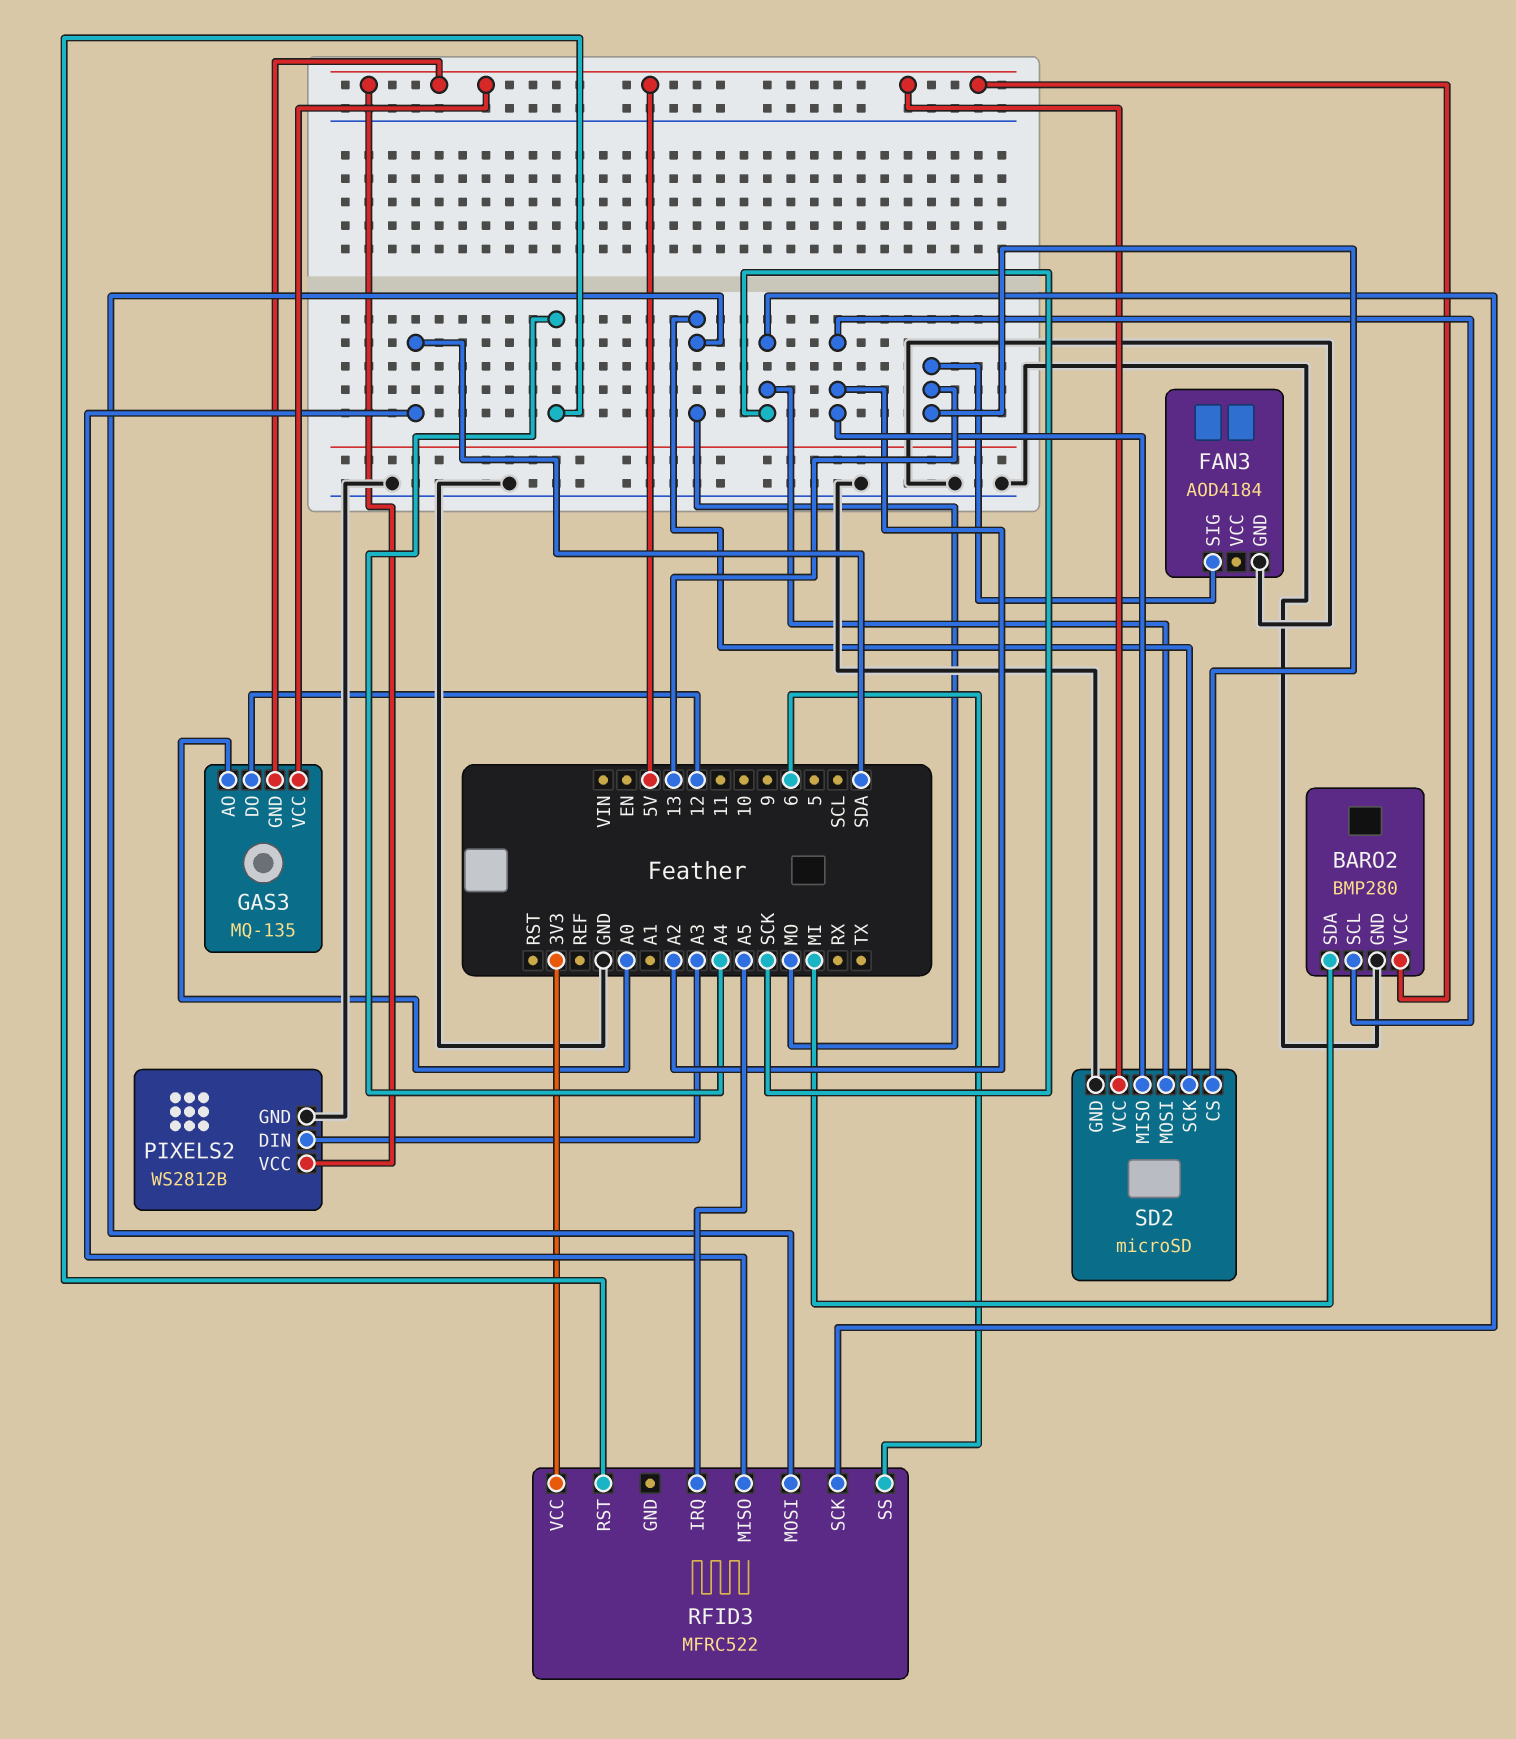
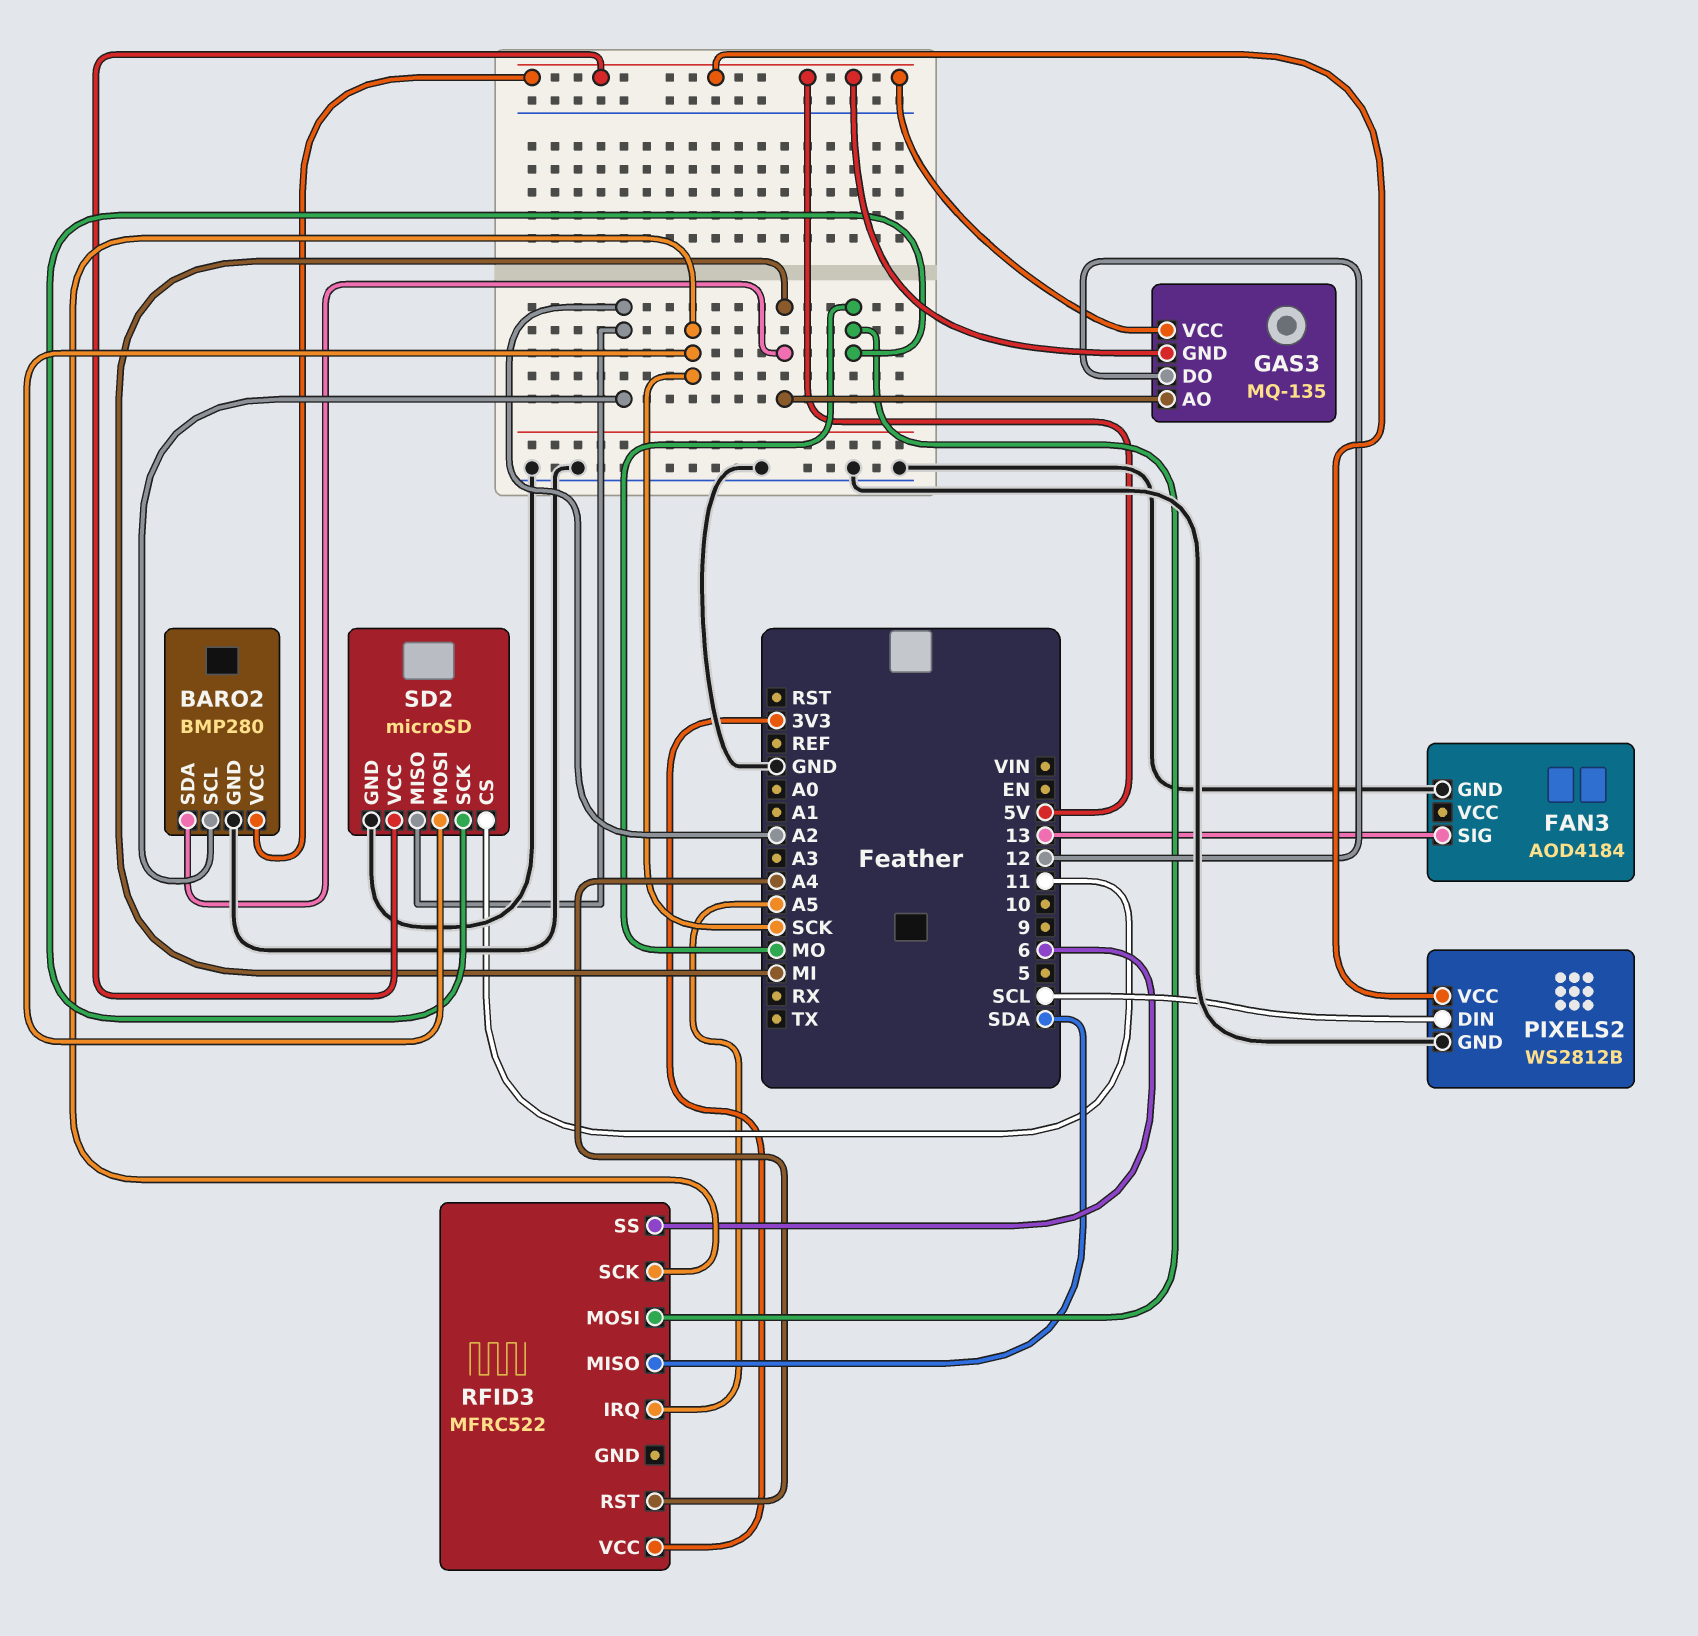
GAS3 pin AO: A0 -> MI
PIXELS2 pin DIN: A3 -> SCL
SD2 pin CS: 13 -> 11

